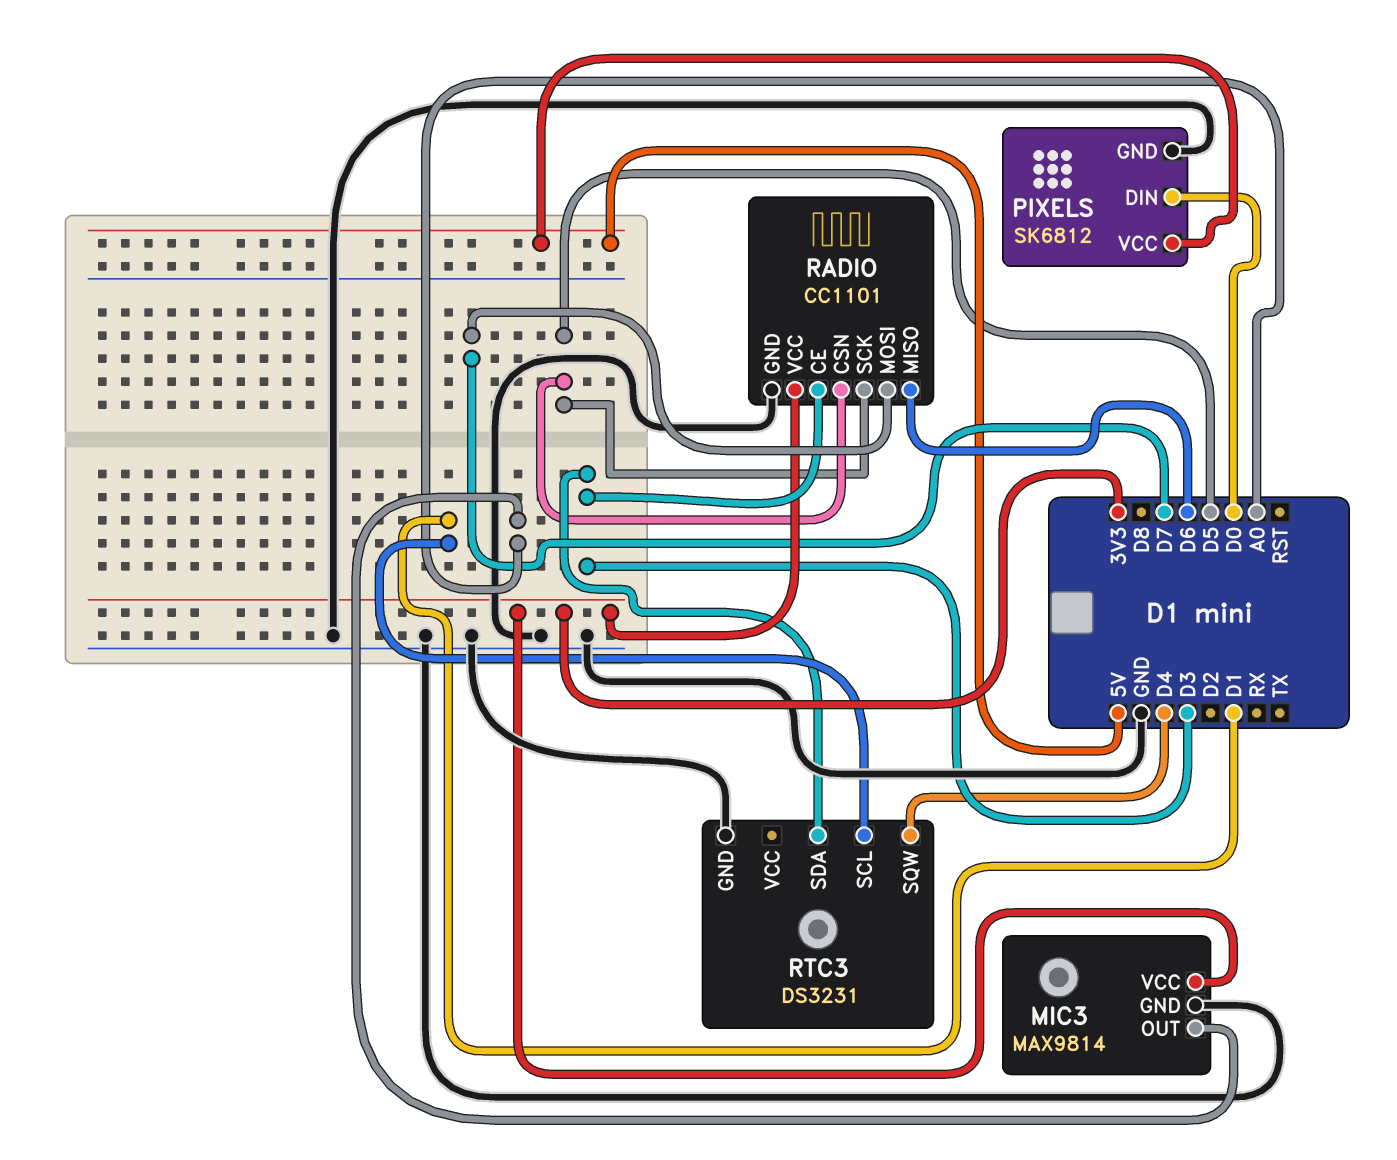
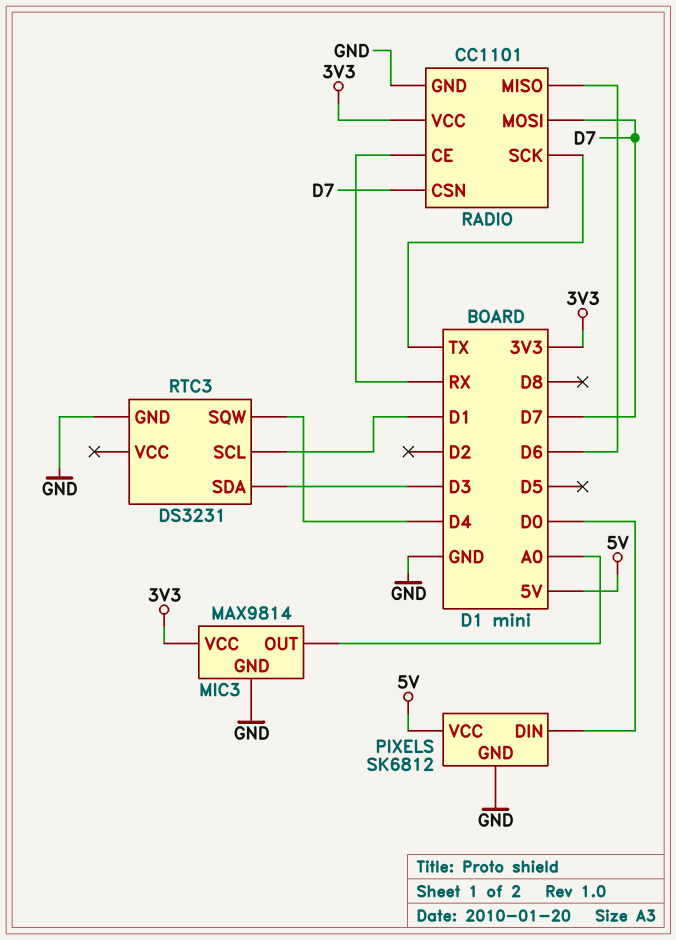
RADIO pin CE: D3 -> RX
RADIO pin CSN: D5 -> D7
RADIO pin SCK: D5 -> TX

